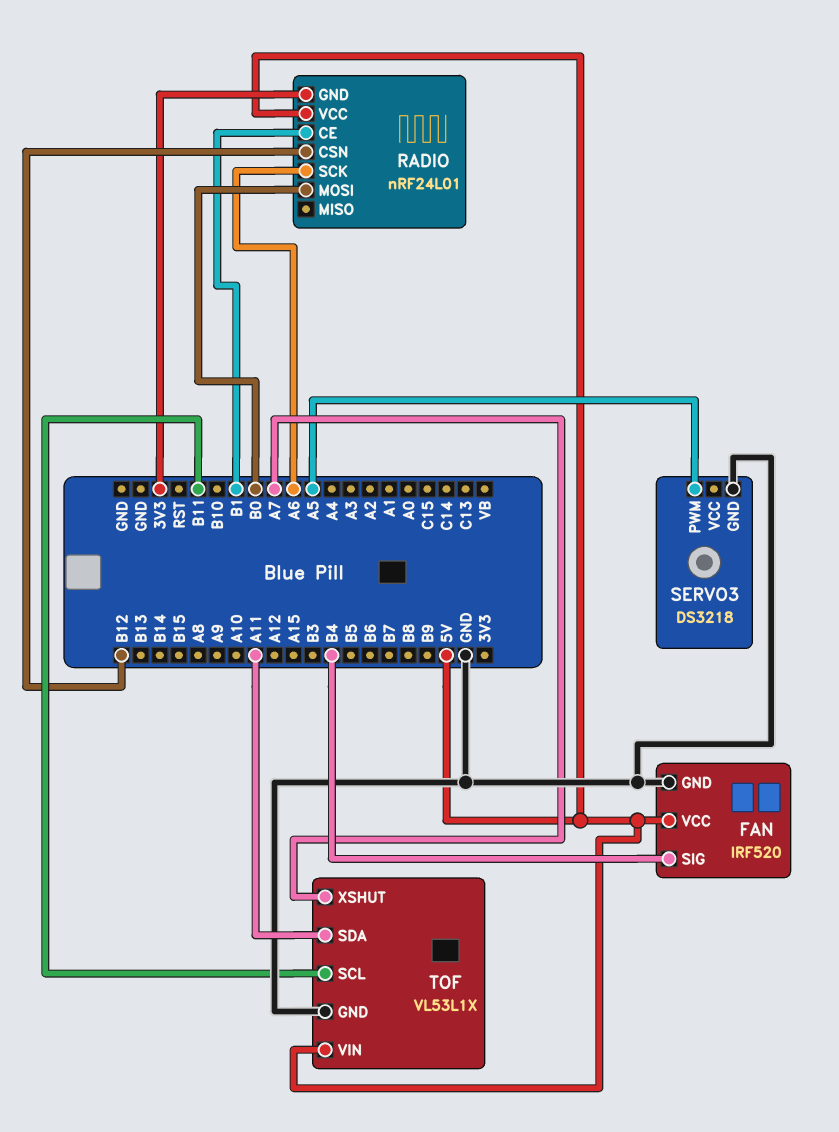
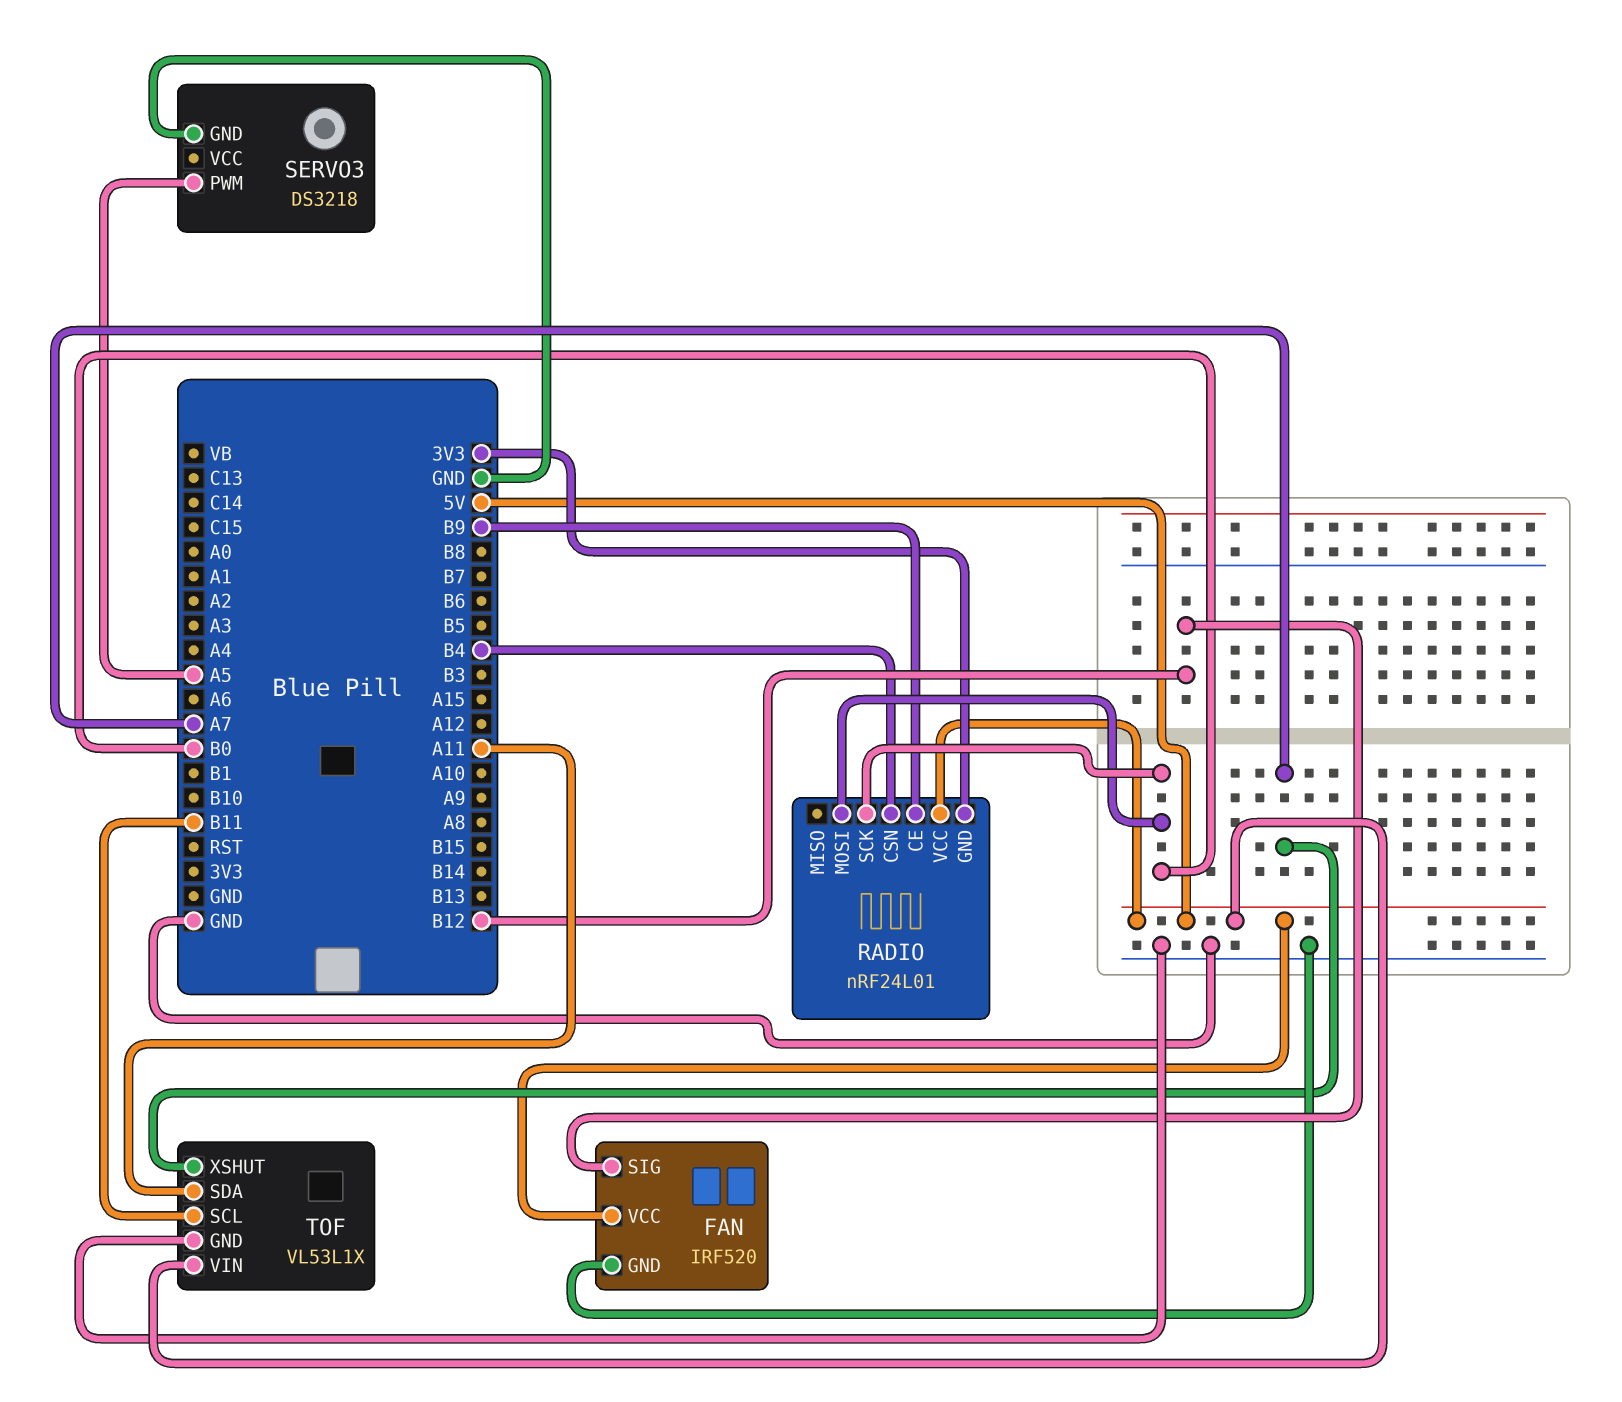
FAN pin SIG: B4 -> B12
RADIO pin CE: B1 -> B9
RADIO pin CSN: B12 -> B4
RADIO pin SCK: A6 -> B0

